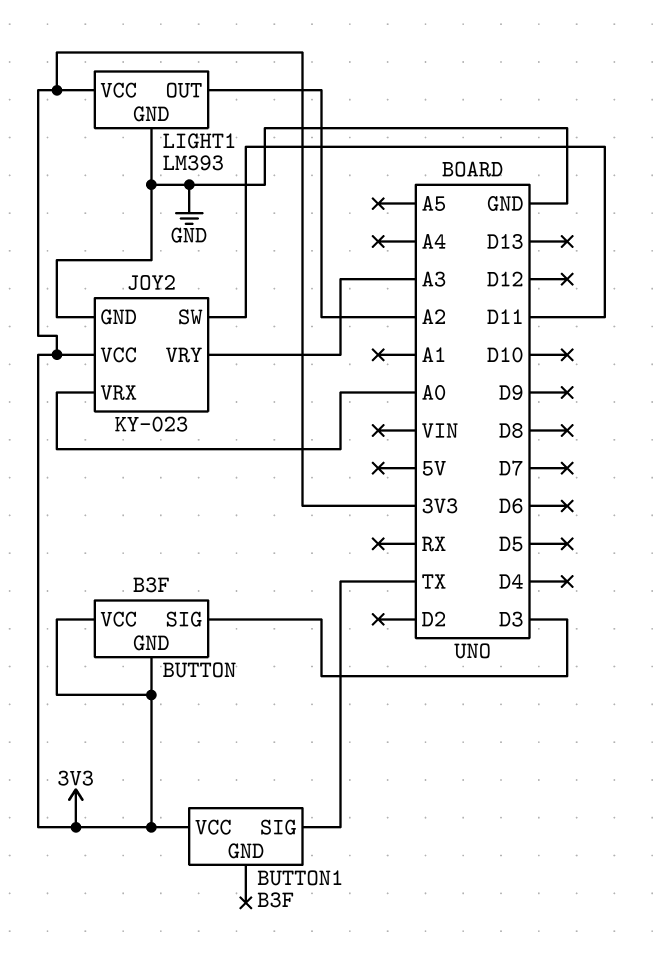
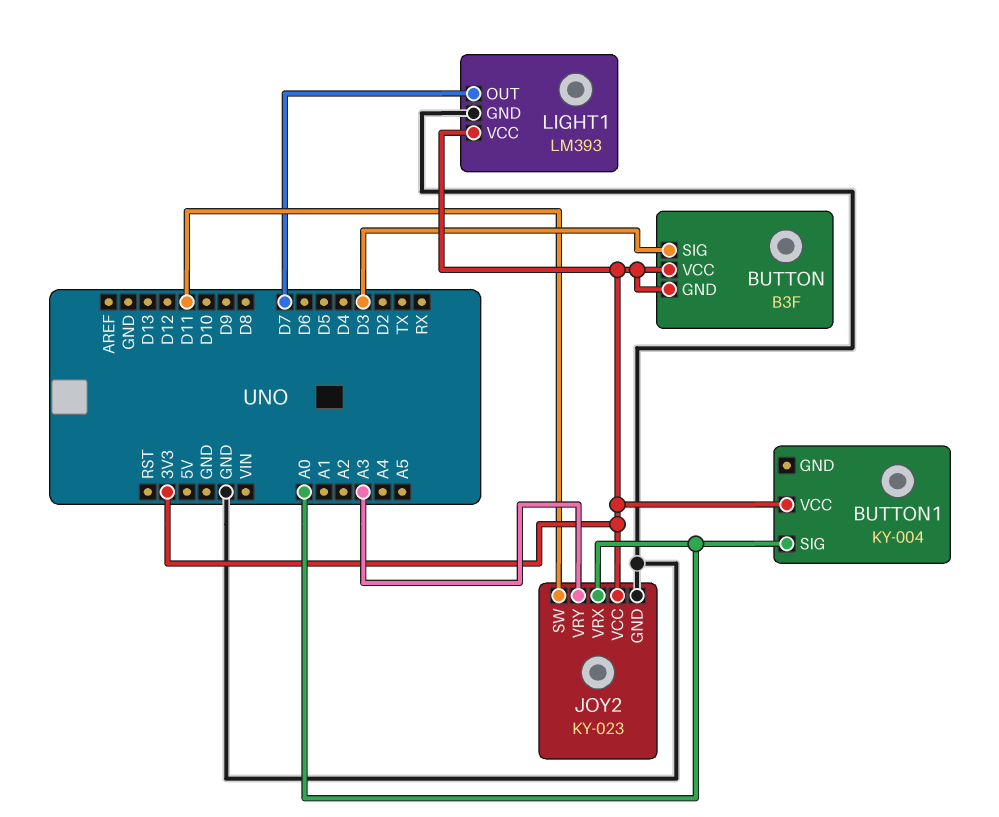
BUTTON1: B3F -> KY-004
BUTTON1 pin SIG: TX -> A0
LIGHT1 pin OUT: A2 -> D7

